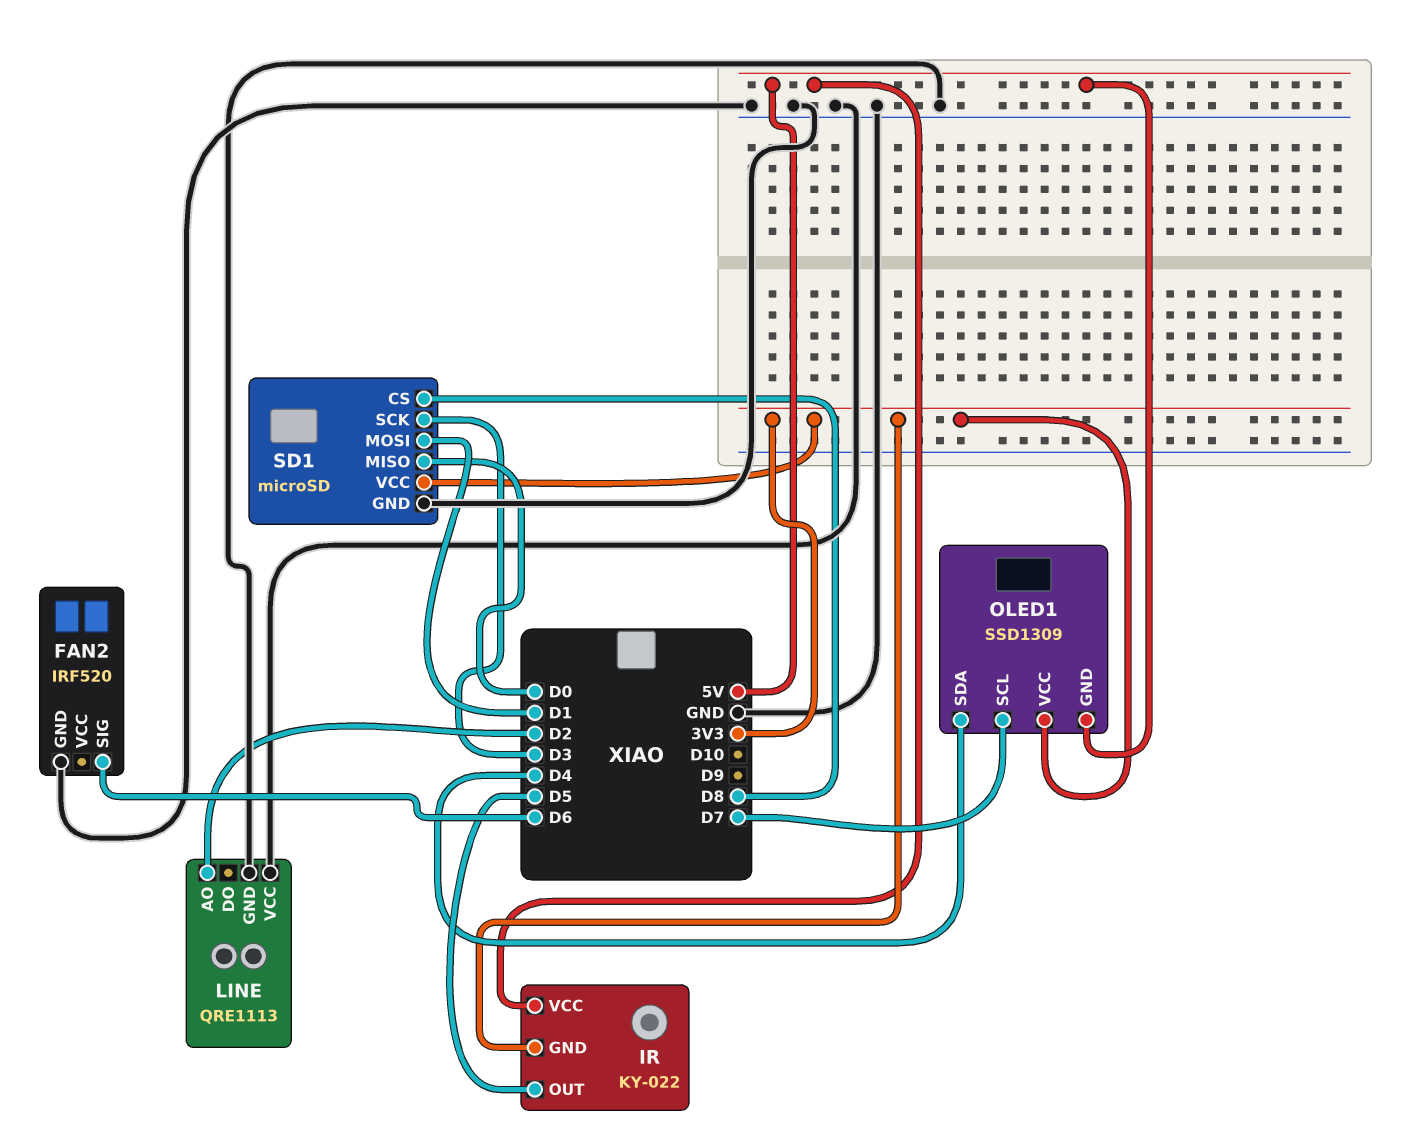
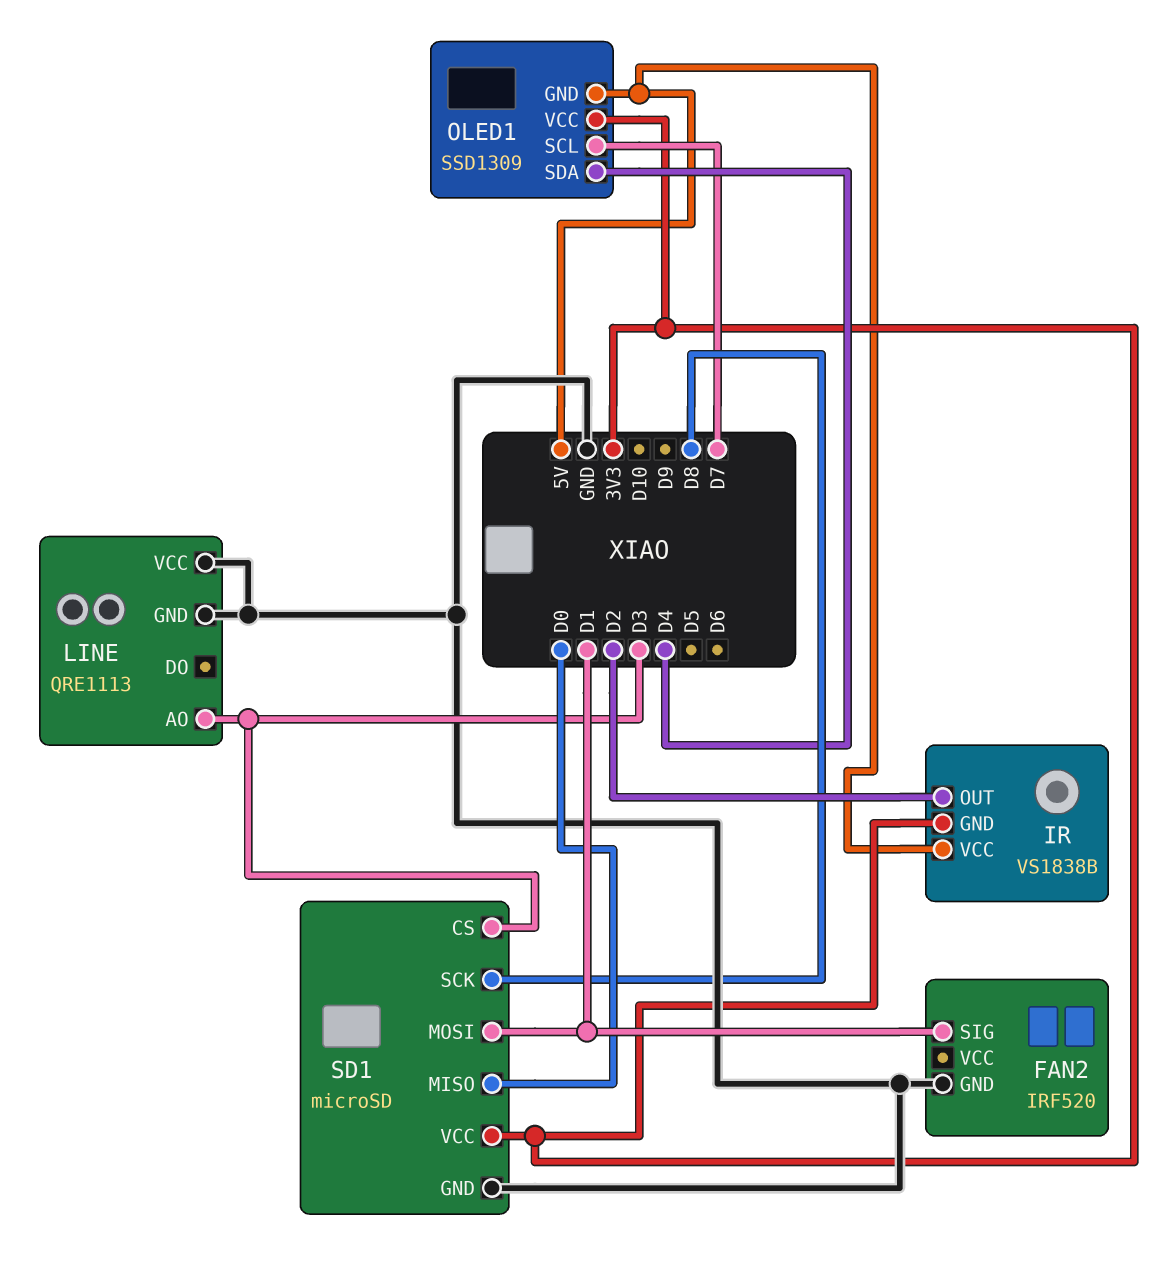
FAN2 pin SIG: D6 -> D1
IR: KY-022 -> VS1838B
IR pin OUT: D5 -> D2
LINE pin AO: D2 -> D3
SD1 pin CS: D8 -> D3
SD1 pin SCK: D3 -> D8

